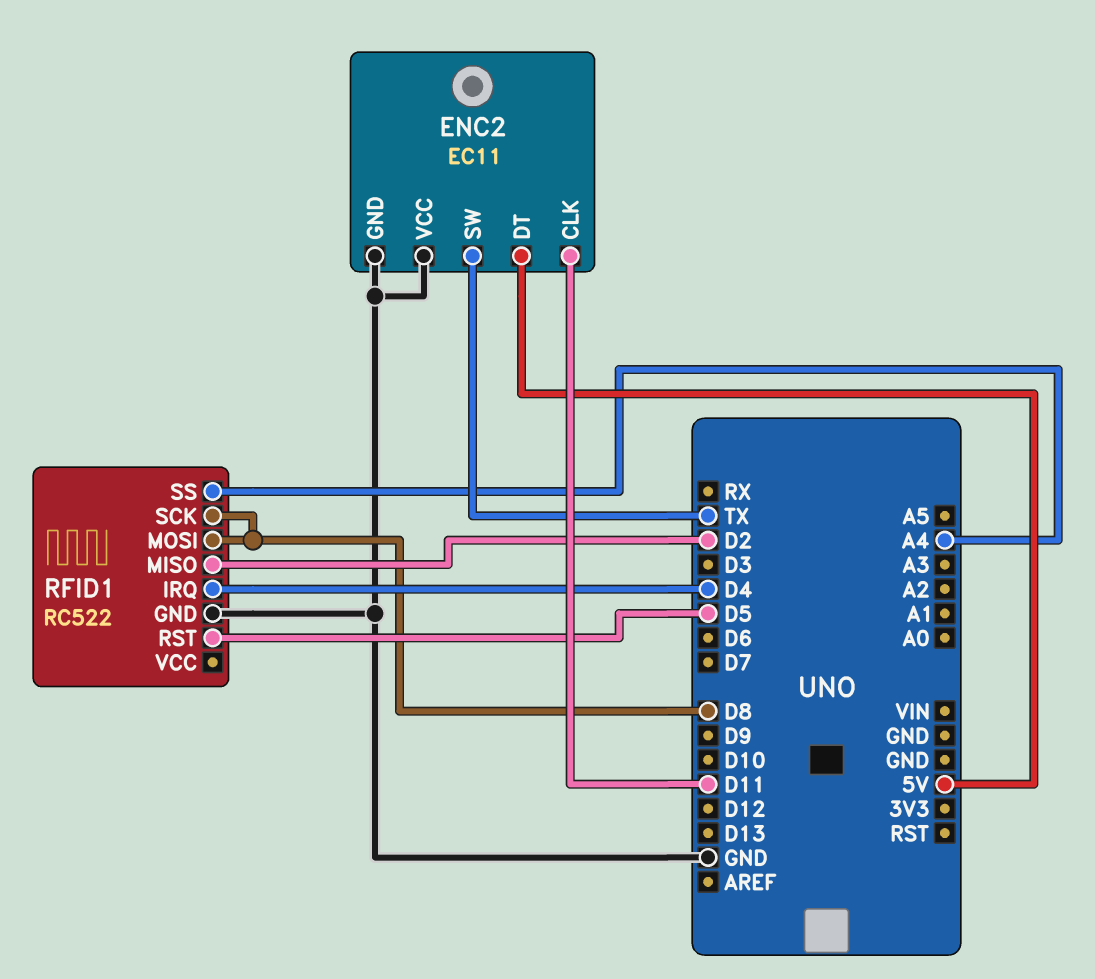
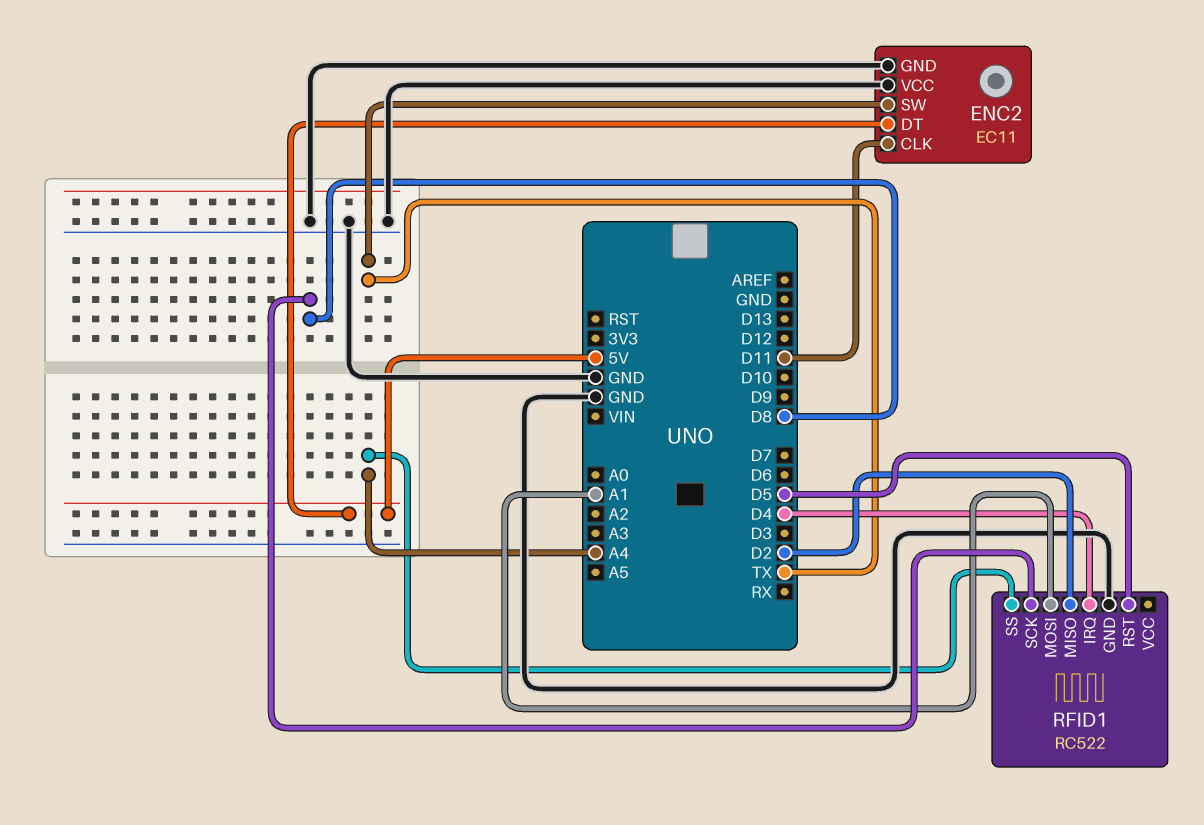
RFID1 pin MOSI: D8 -> A1

